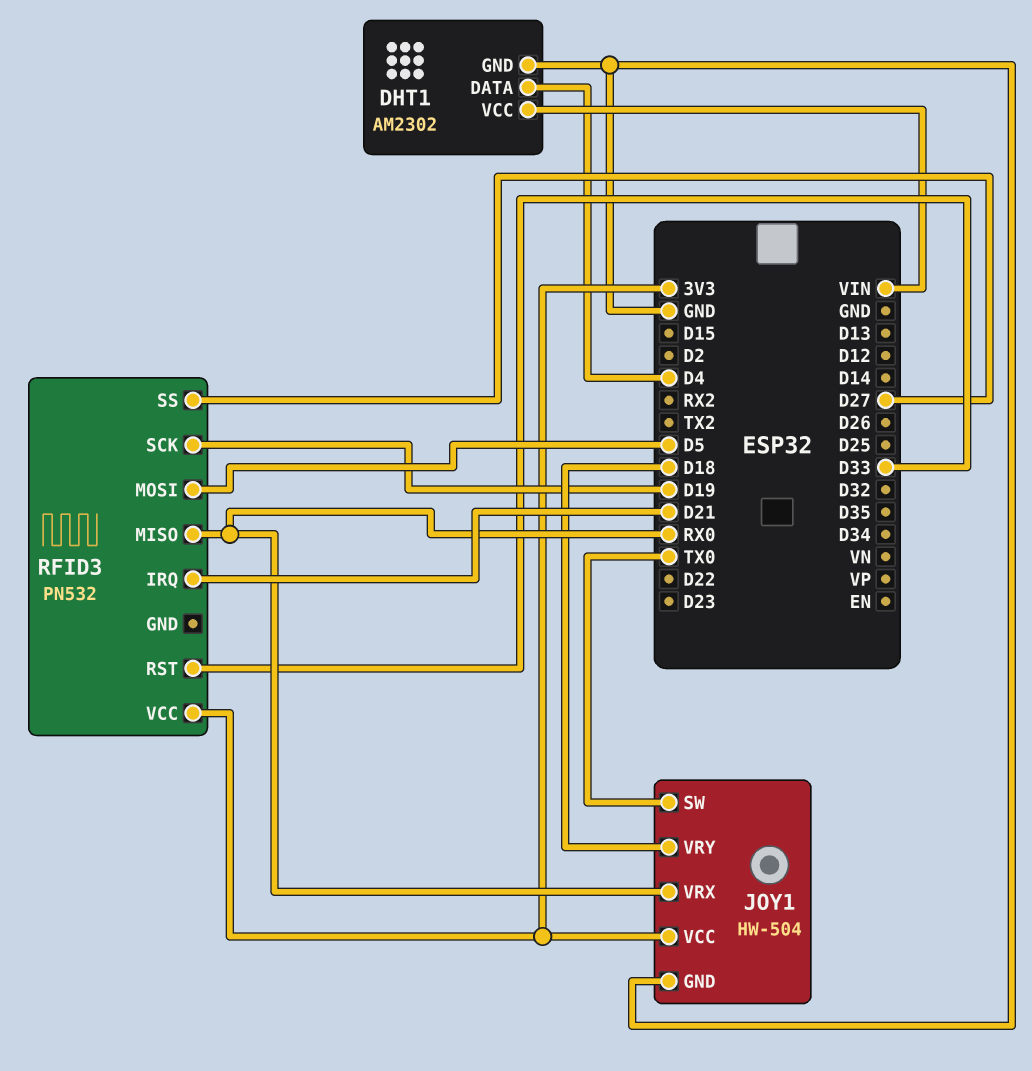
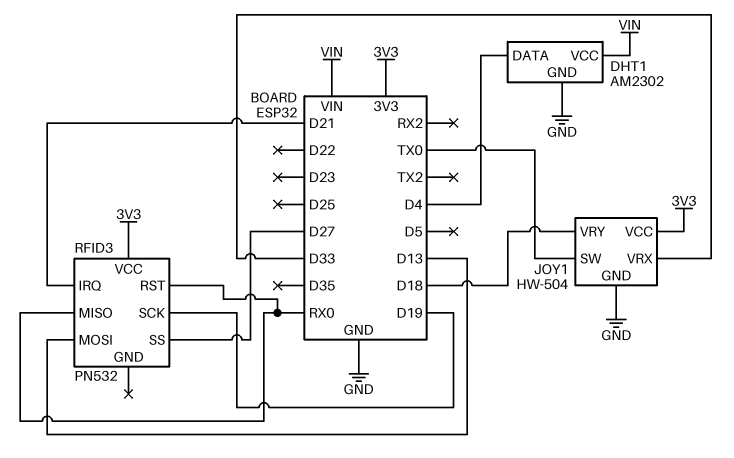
JOY1 pin VRX: RX0 -> D33
RFID3 pin MOSI: D5 -> D13
RFID3 pin RST: D33 -> RX0

